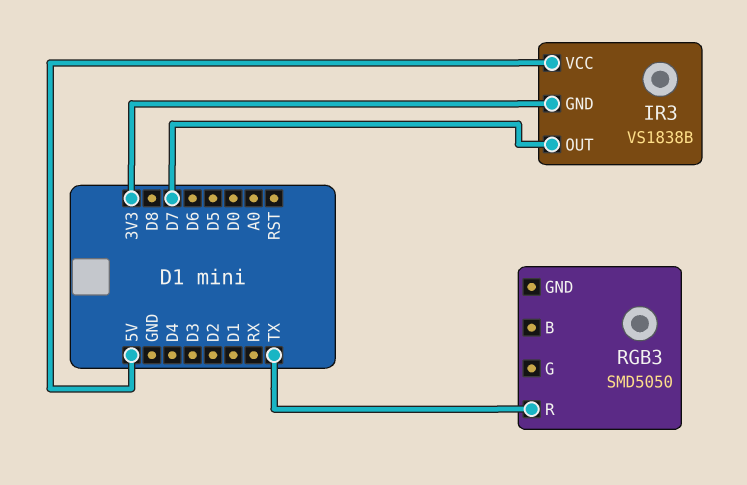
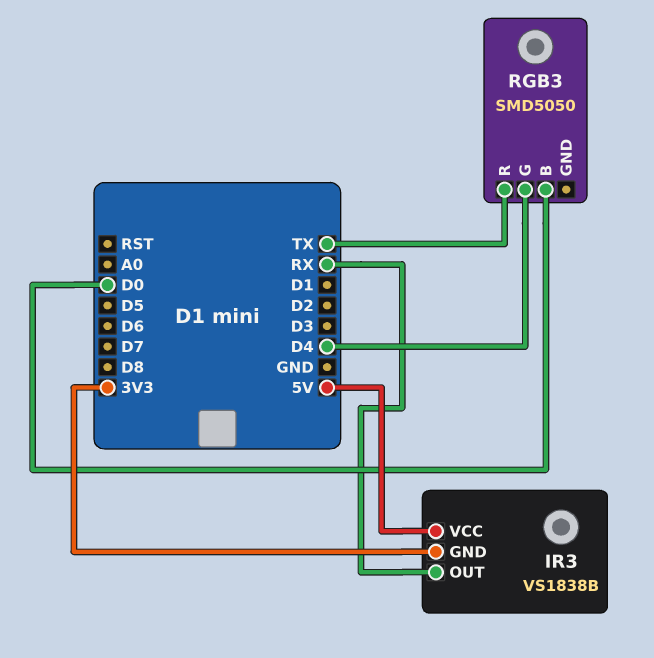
IR3 pin OUT: D7 -> RX
RGB3 pin B: none -> D0
RGB3 pin G: none -> D4

